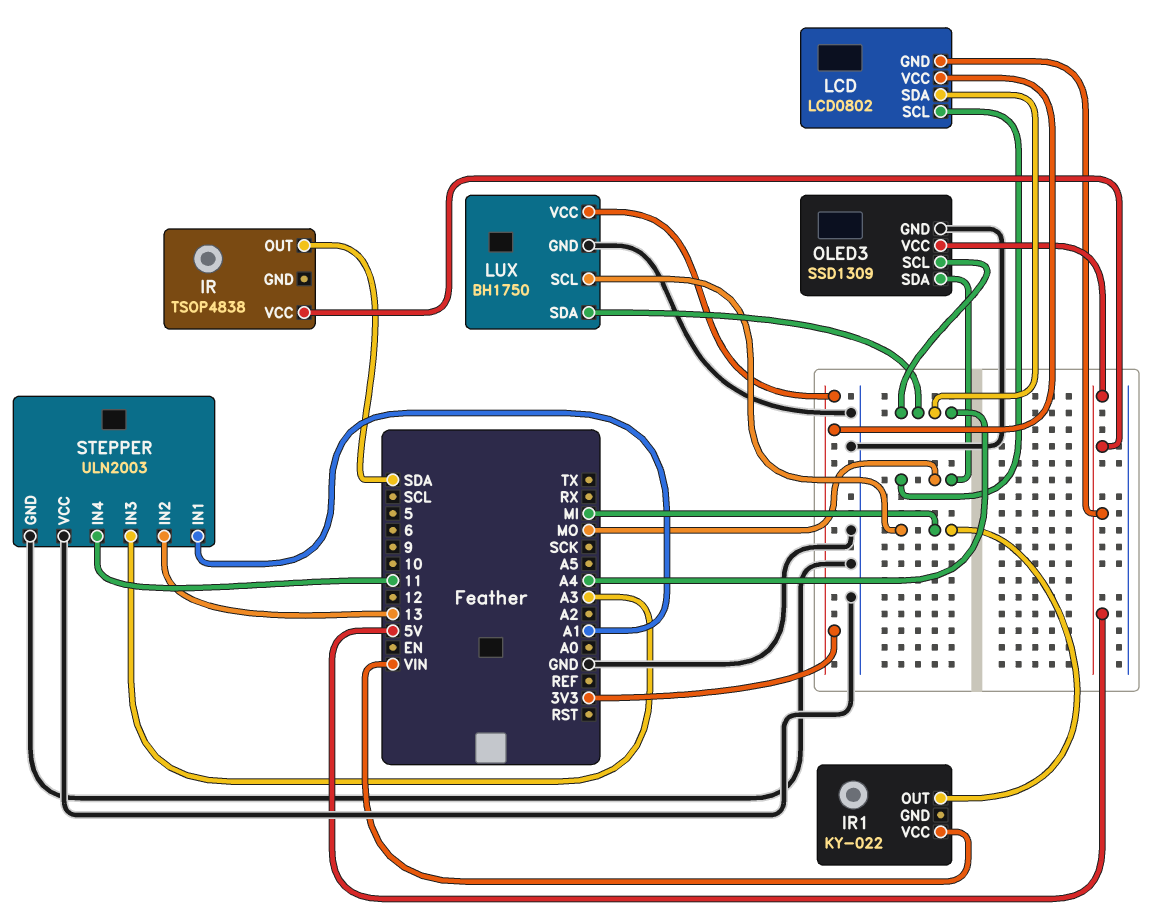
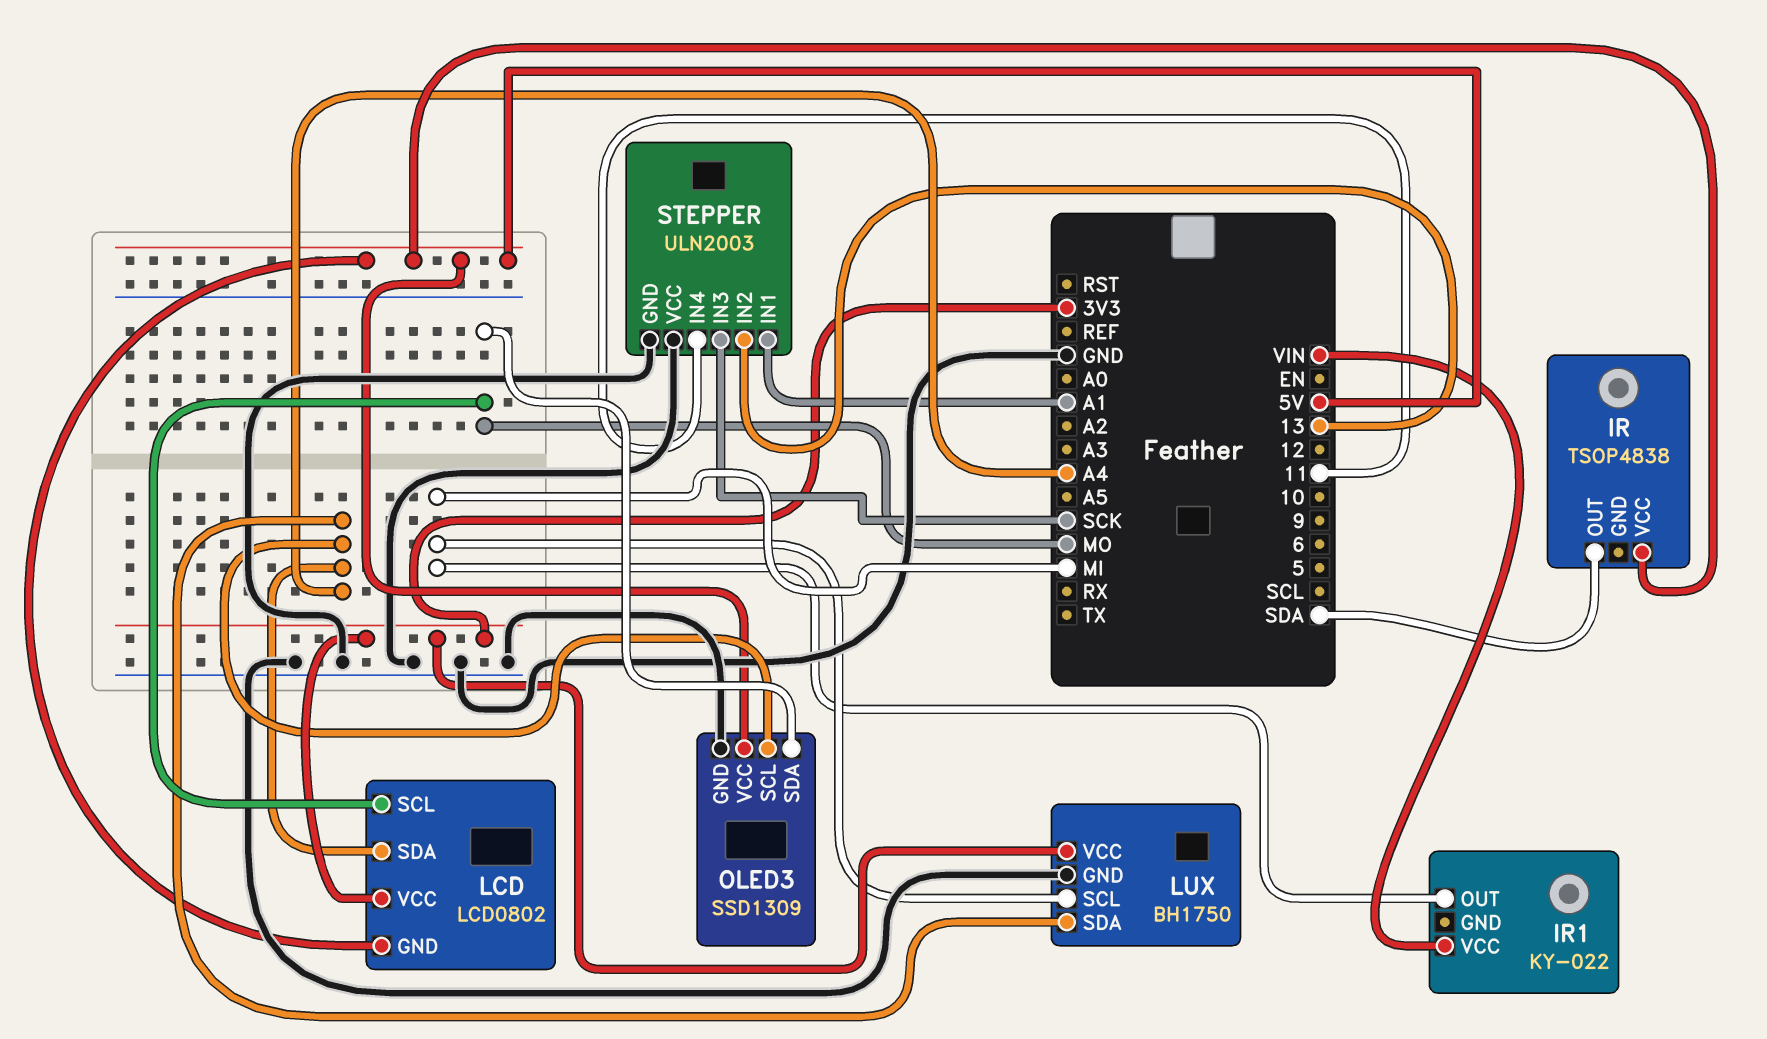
STEPPER pin IN3: A3 -> SCK

